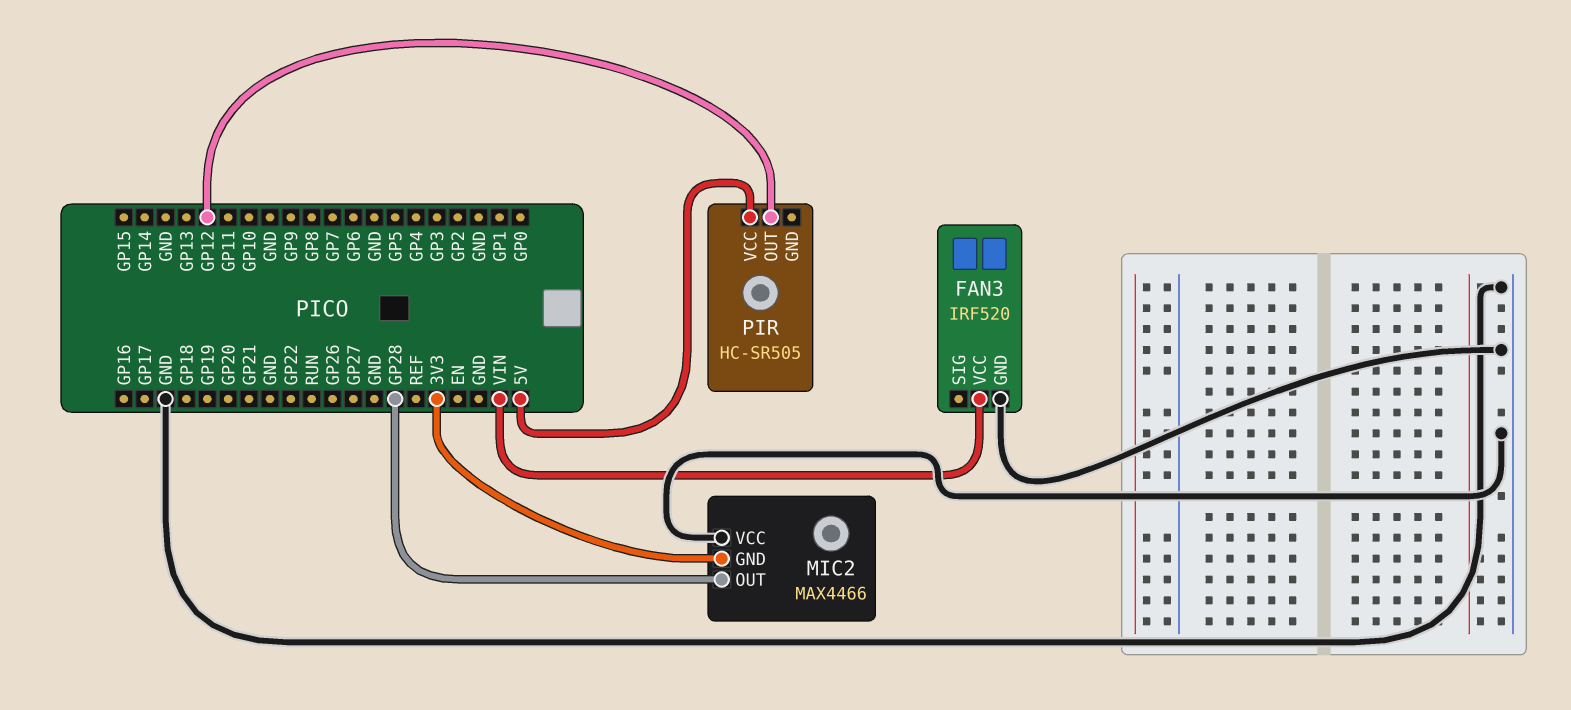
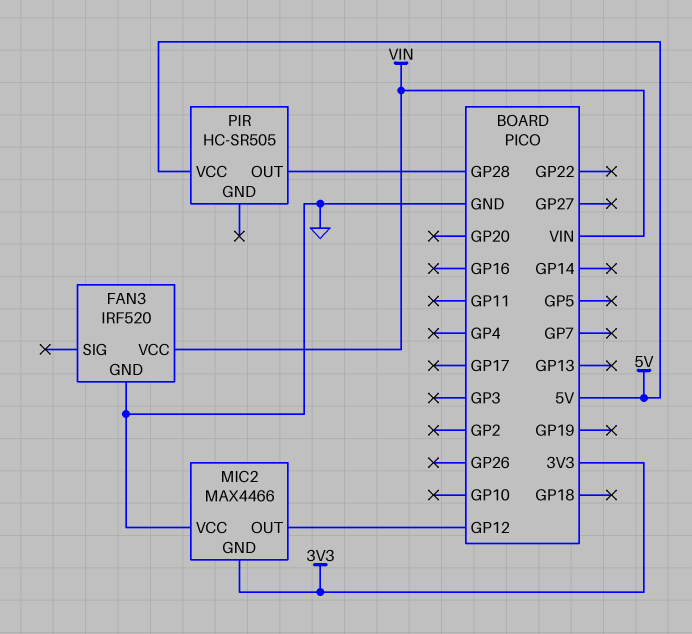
MIC2 pin OUT: GP28 -> GP12
PIR pin OUT: GP12 -> GP28

